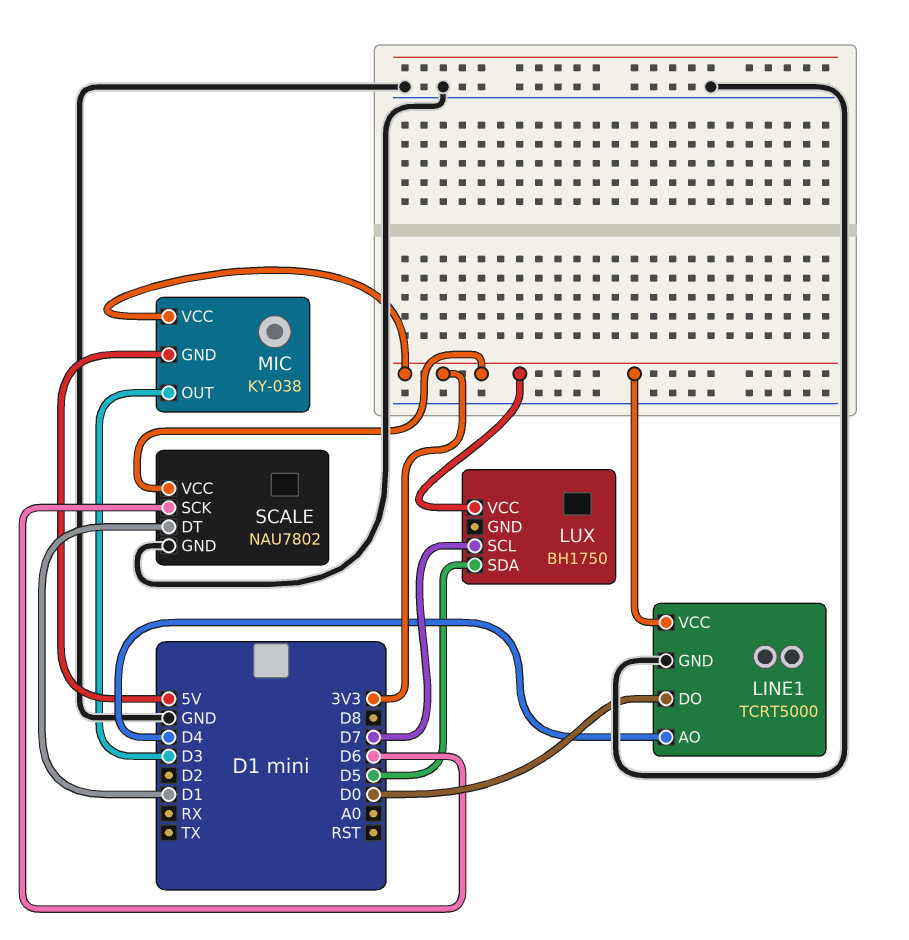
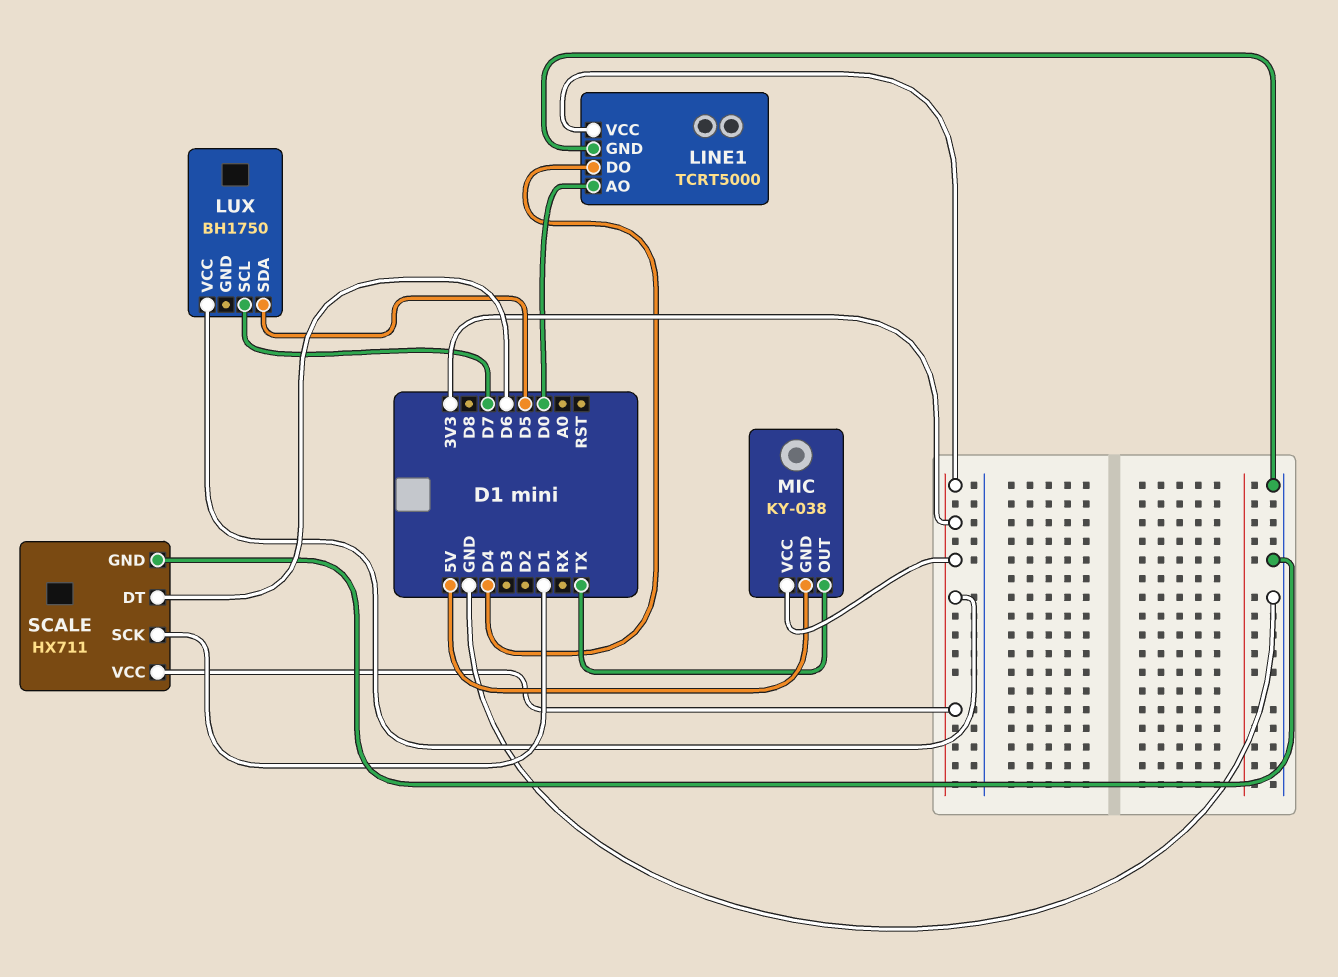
LINE1 pin AO: D4 -> D0
LINE1 pin DO: D0 -> D4
MIC pin OUT: D3 -> TX
SCALE: NAU7802 -> HX711
SCALE pin DT: D1 -> D6
SCALE pin SCK: D6 -> D1

